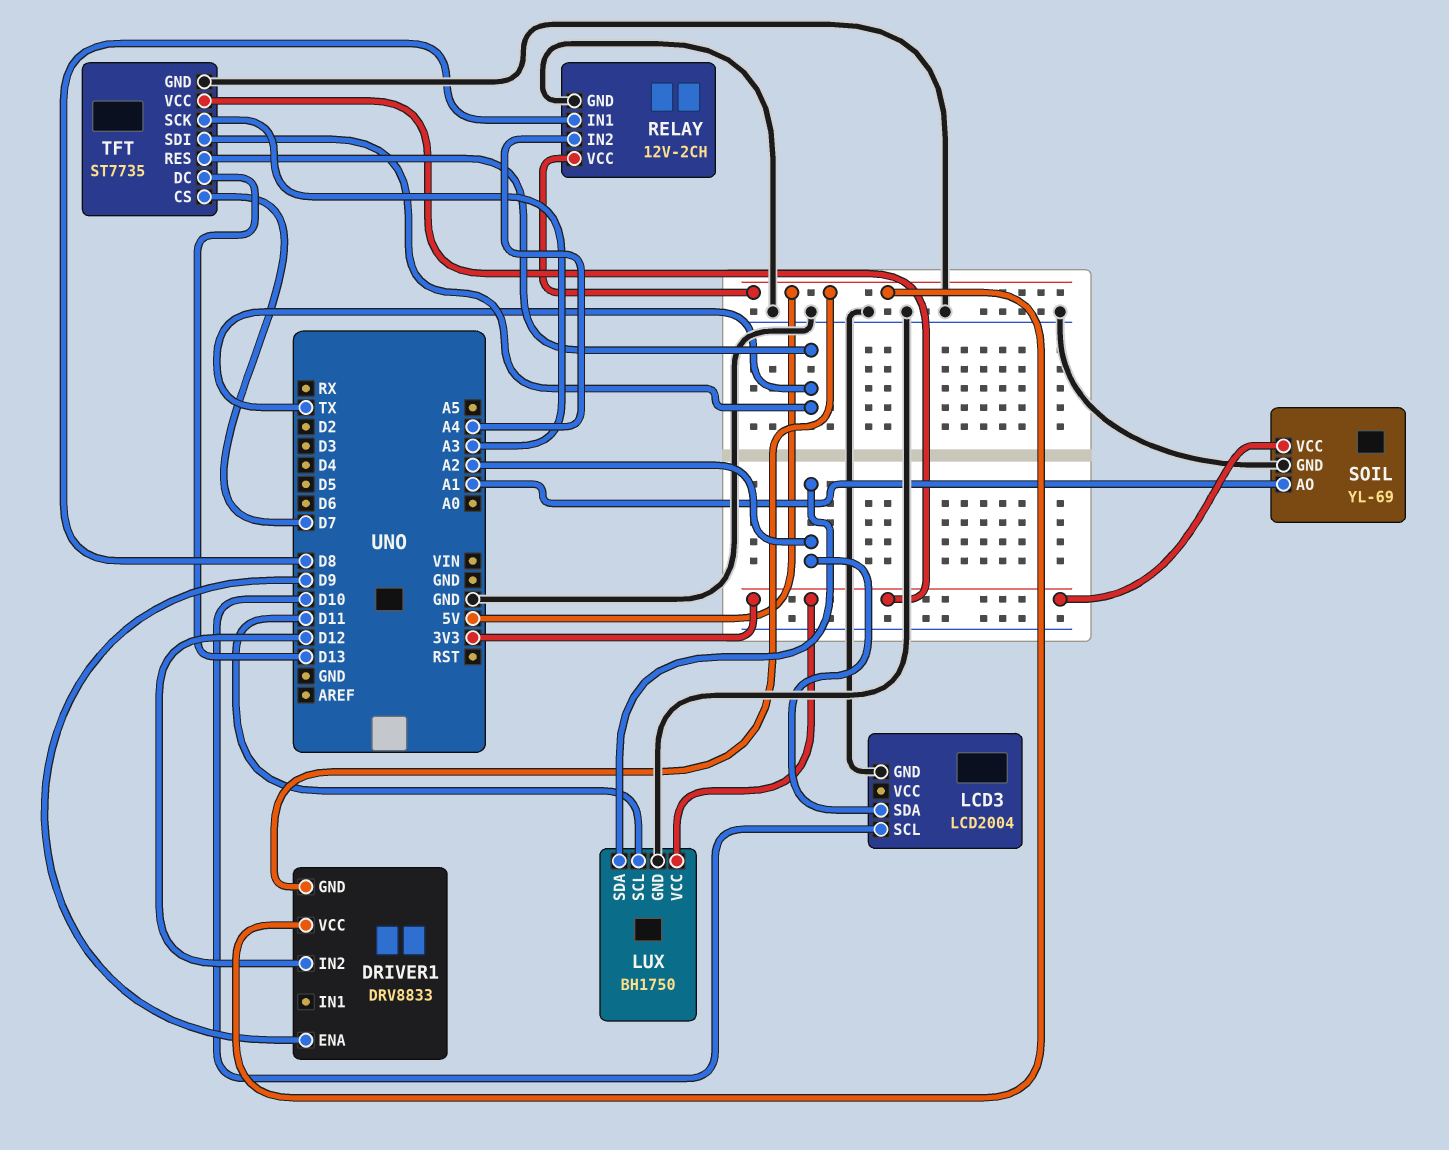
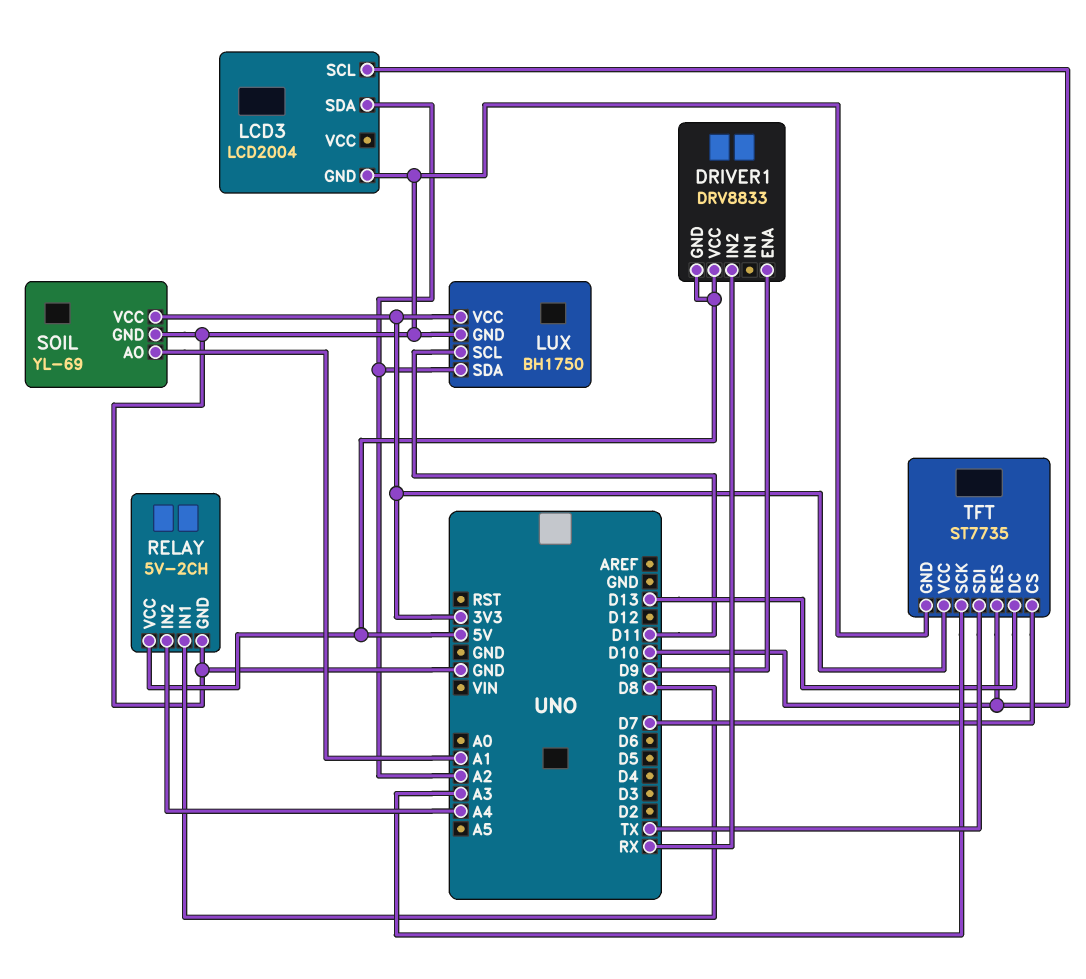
DRIVER1 pin IN2: D12 -> RX
RELAY: 12V-2CH -> 5V-2CH
TFT pin RES: TX -> D10

